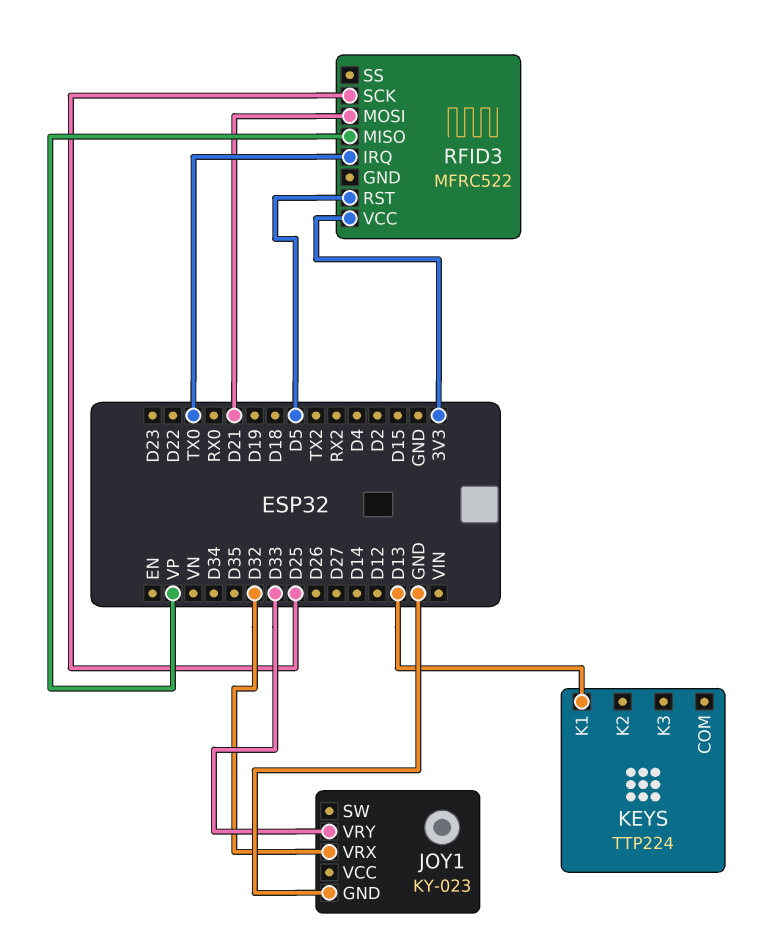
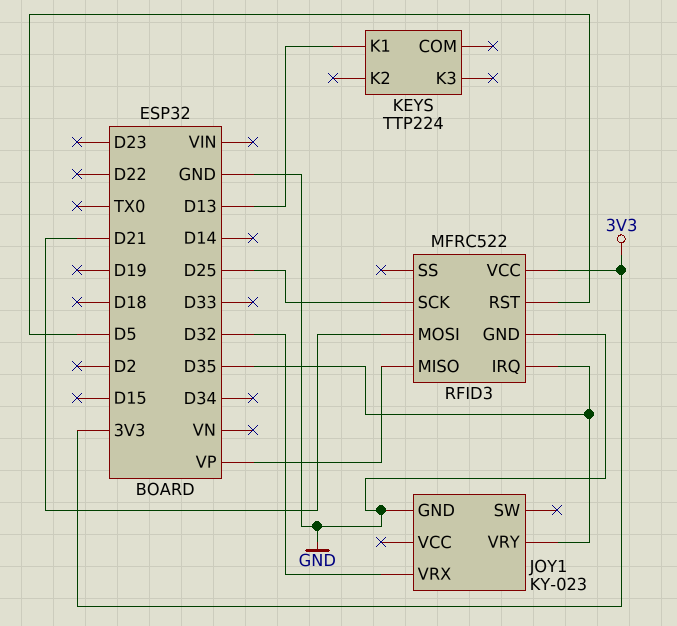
JOY1 pin VRY: D33 -> D35
RFID3 pin GND: none -> GND
RFID3 pin IRQ: TX0 -> D35

